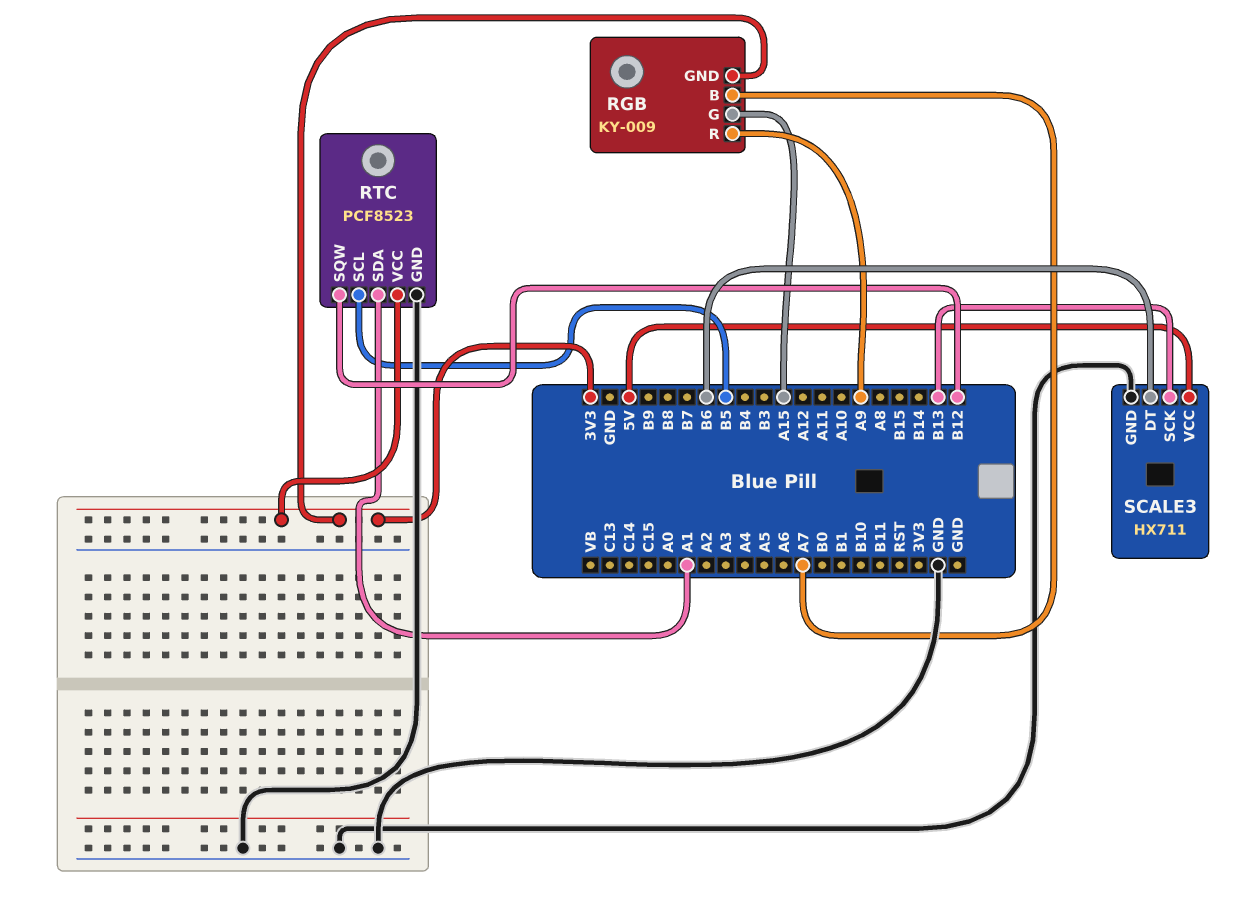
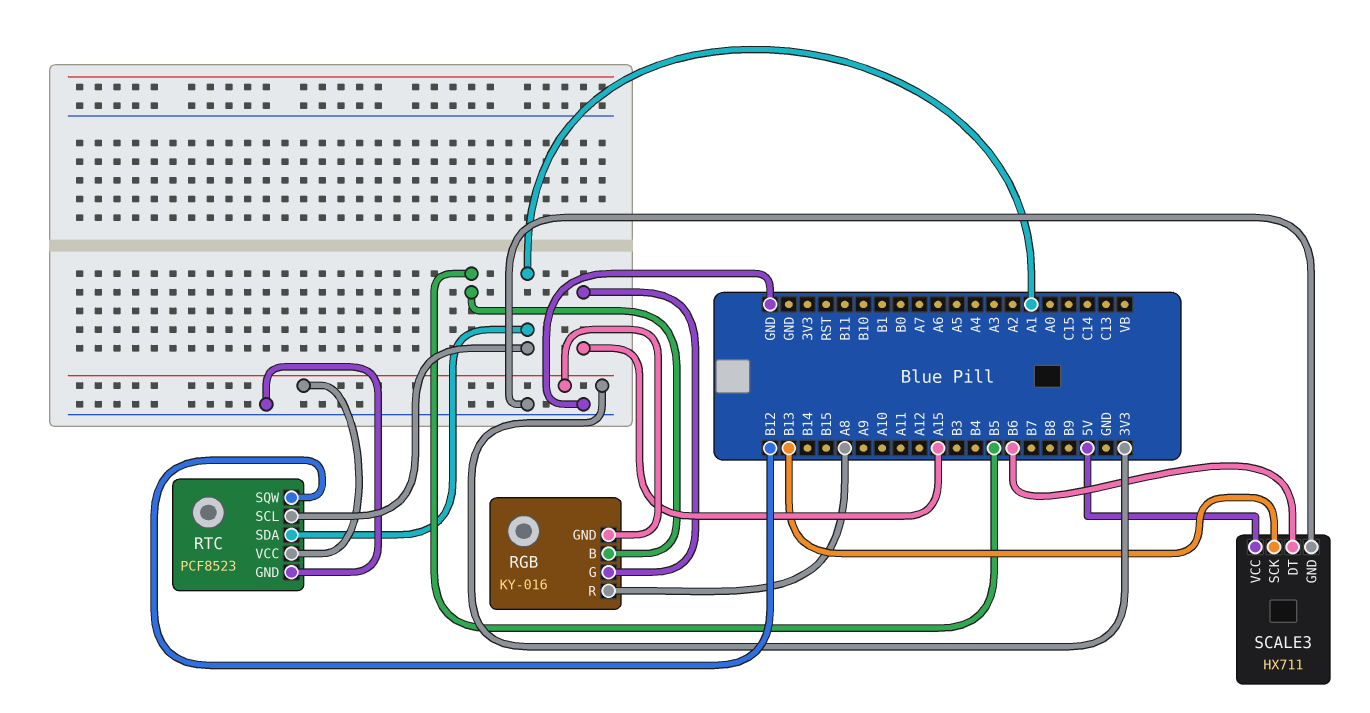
RGB: KY-009 -> KY-016
RGB pin B: A7 -> B5
RGB pin R: A9 -> A8
RTC pin SCL: B5 -> A1

